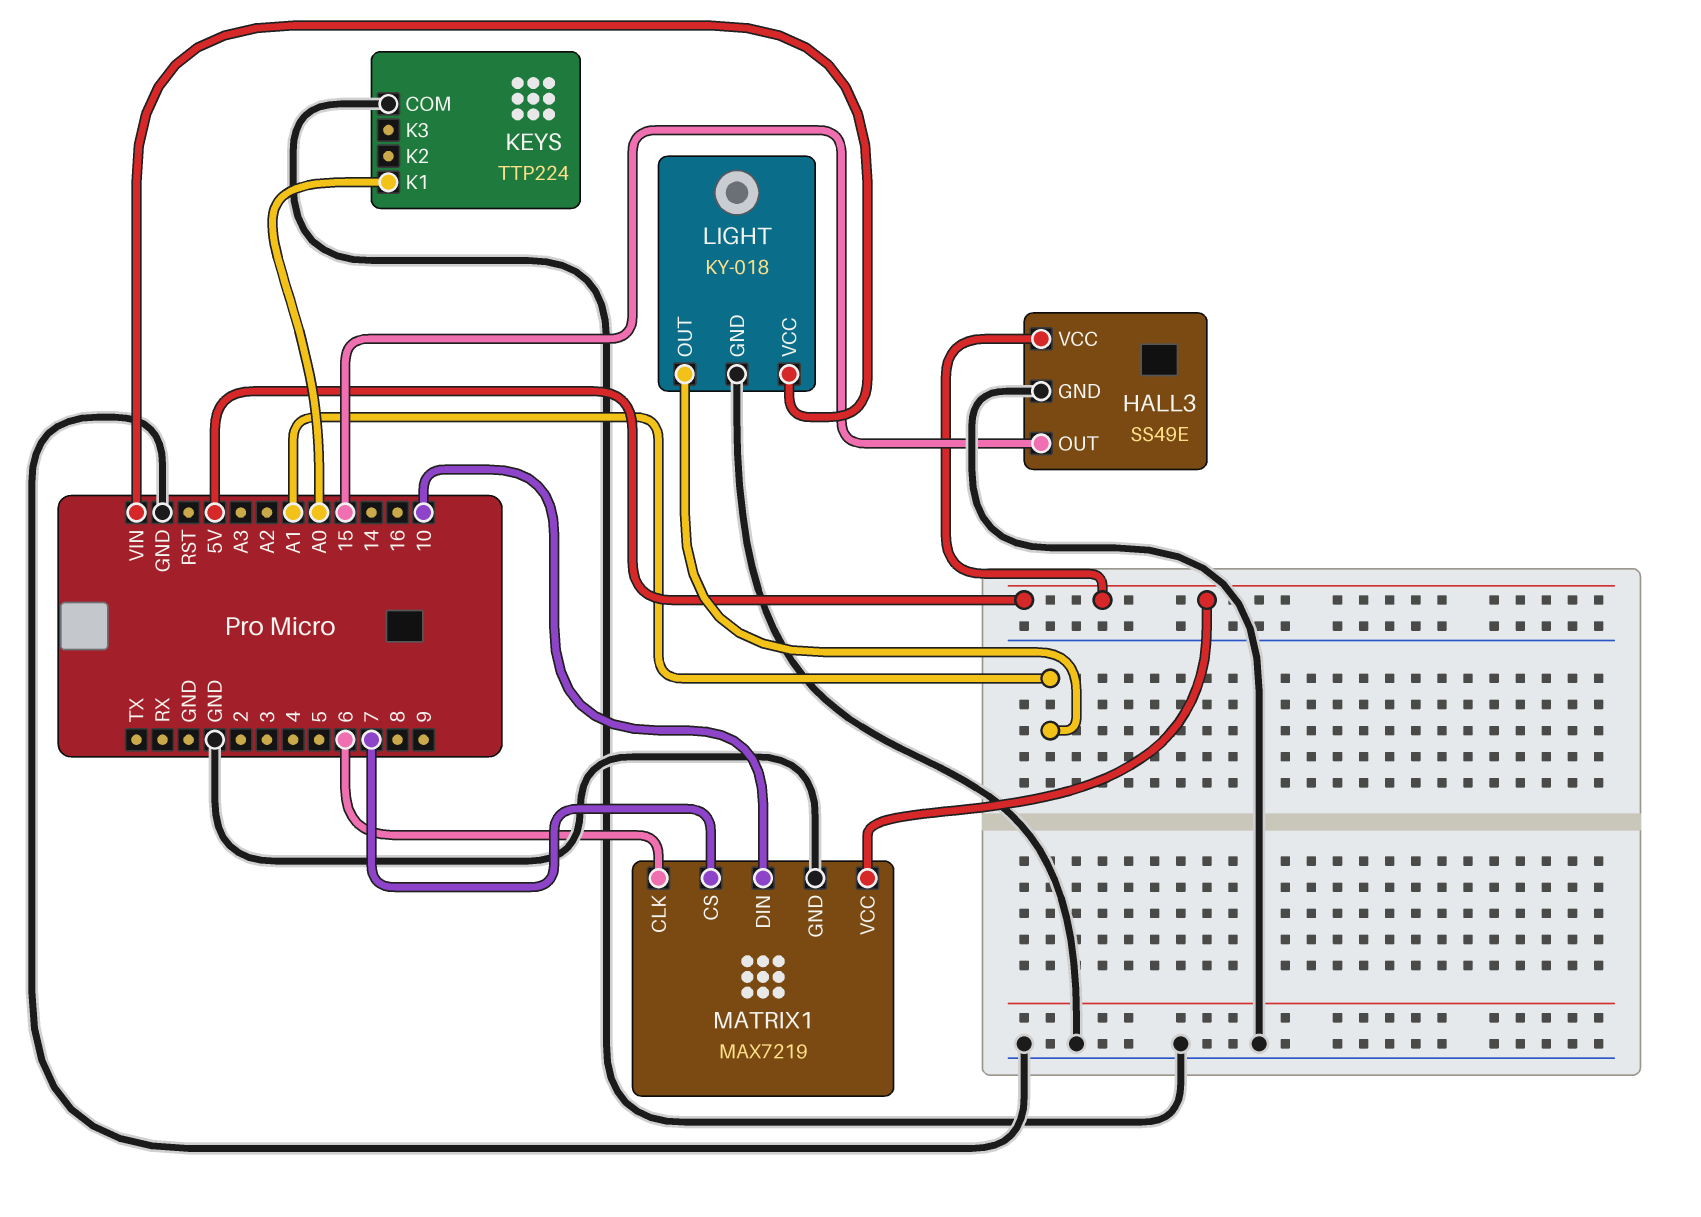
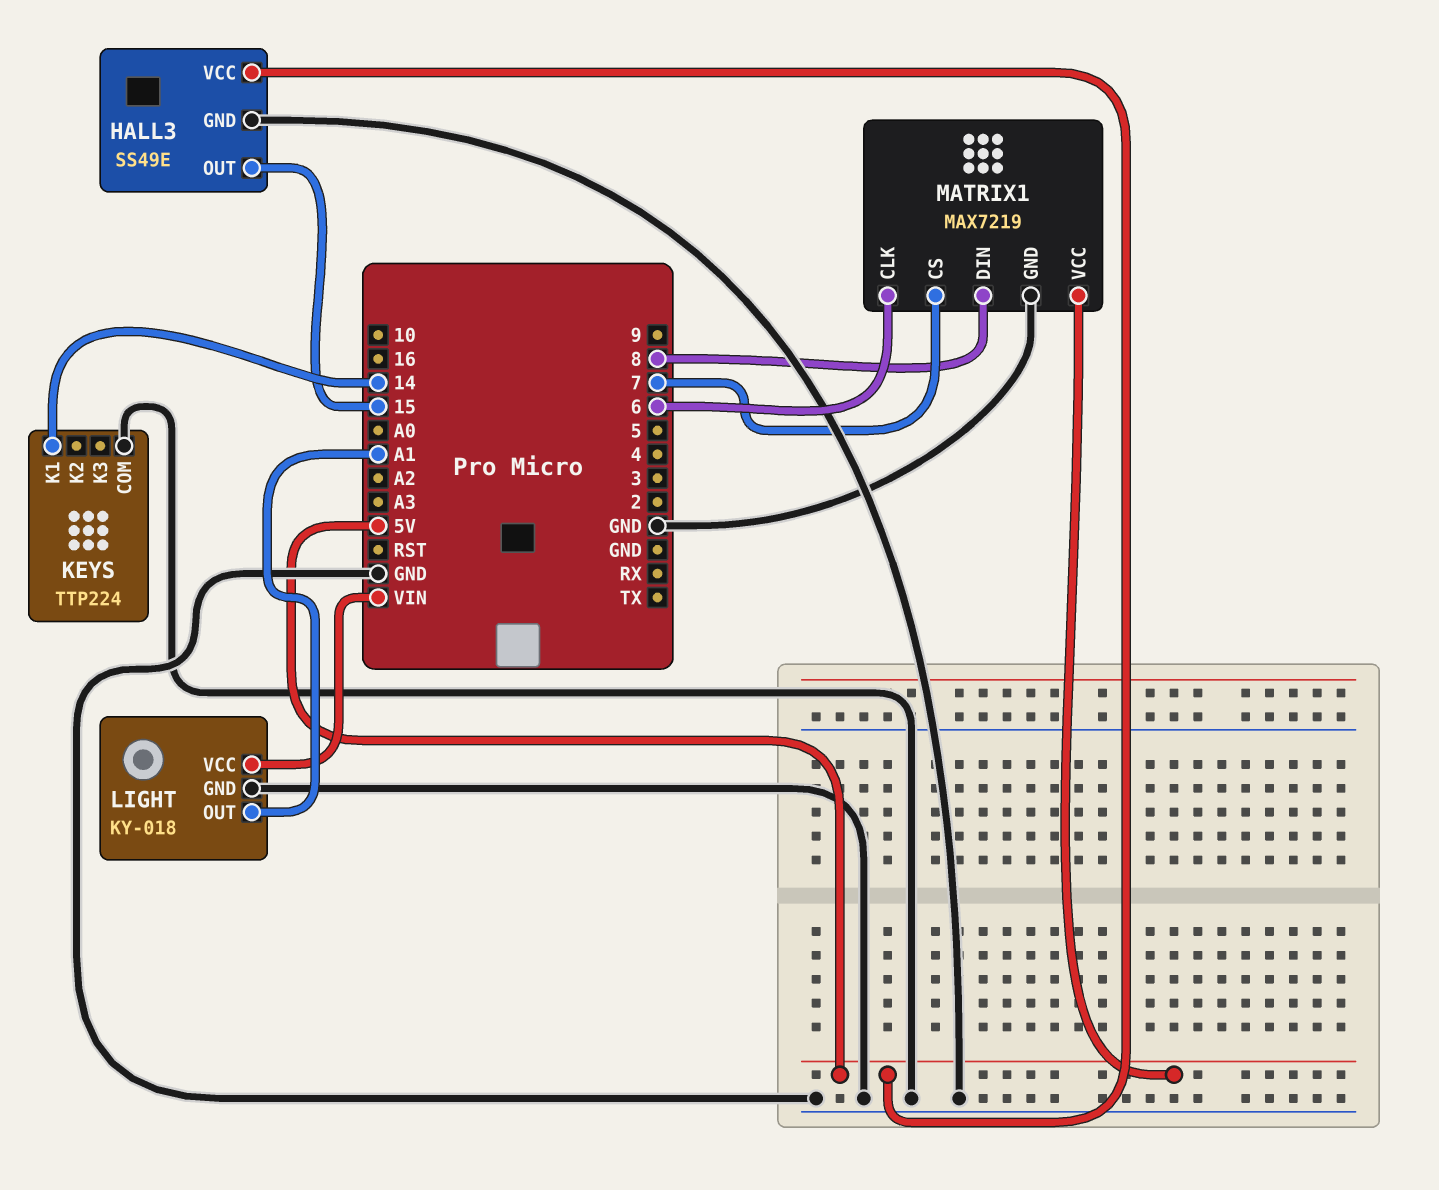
KEYS pin K1: A0 -> 14
MATRIX1 pin DIN: 10 -> 8

